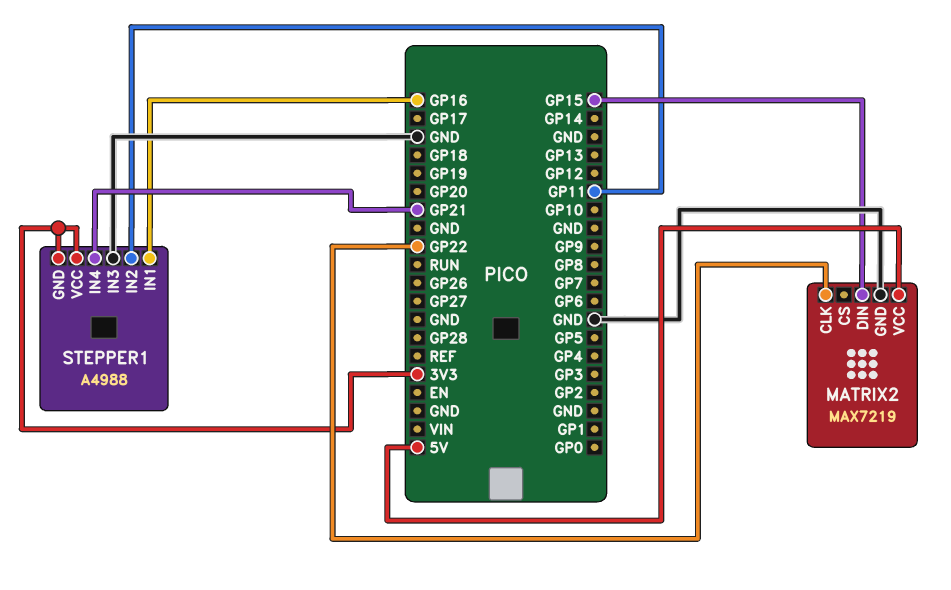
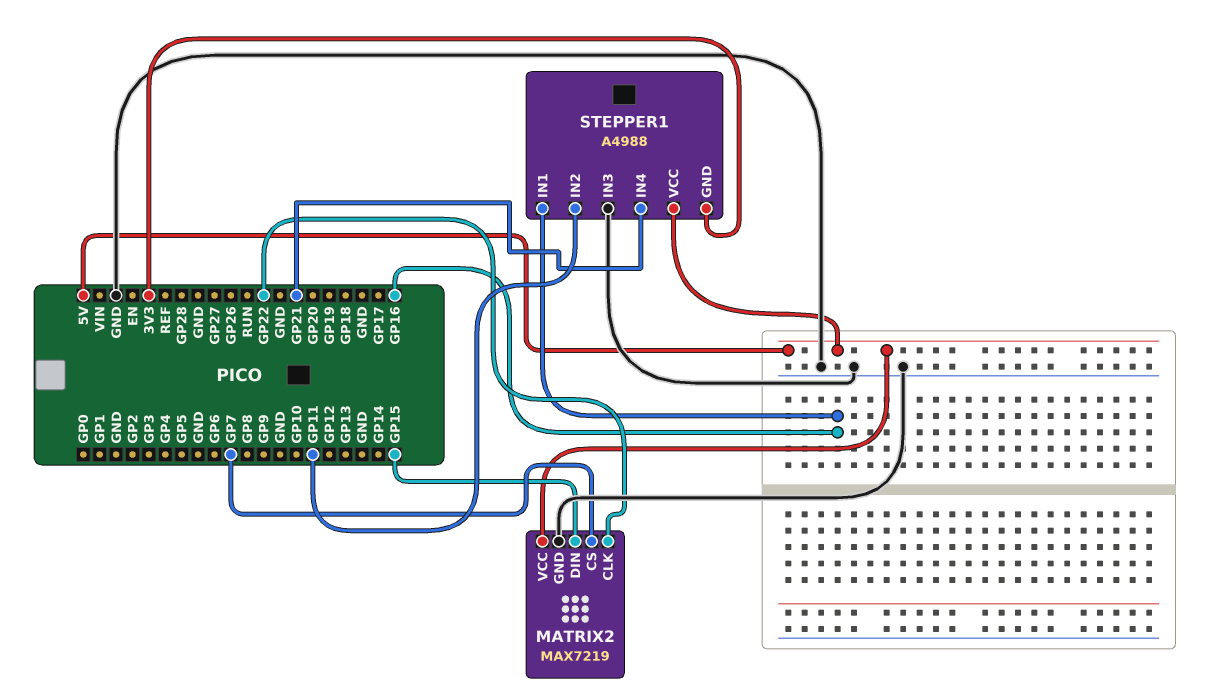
MATRIX2 pin CS: none -> GP7
STEPPER1 pin VCC: 3V3 -> 5V

